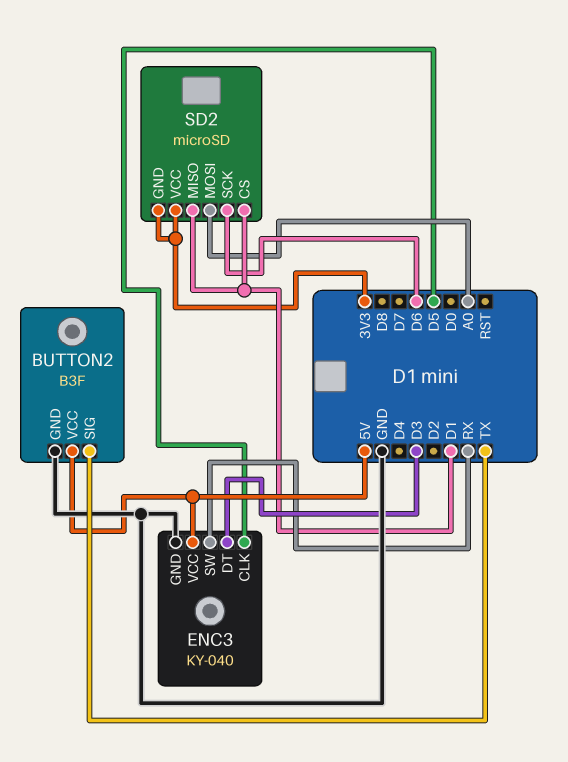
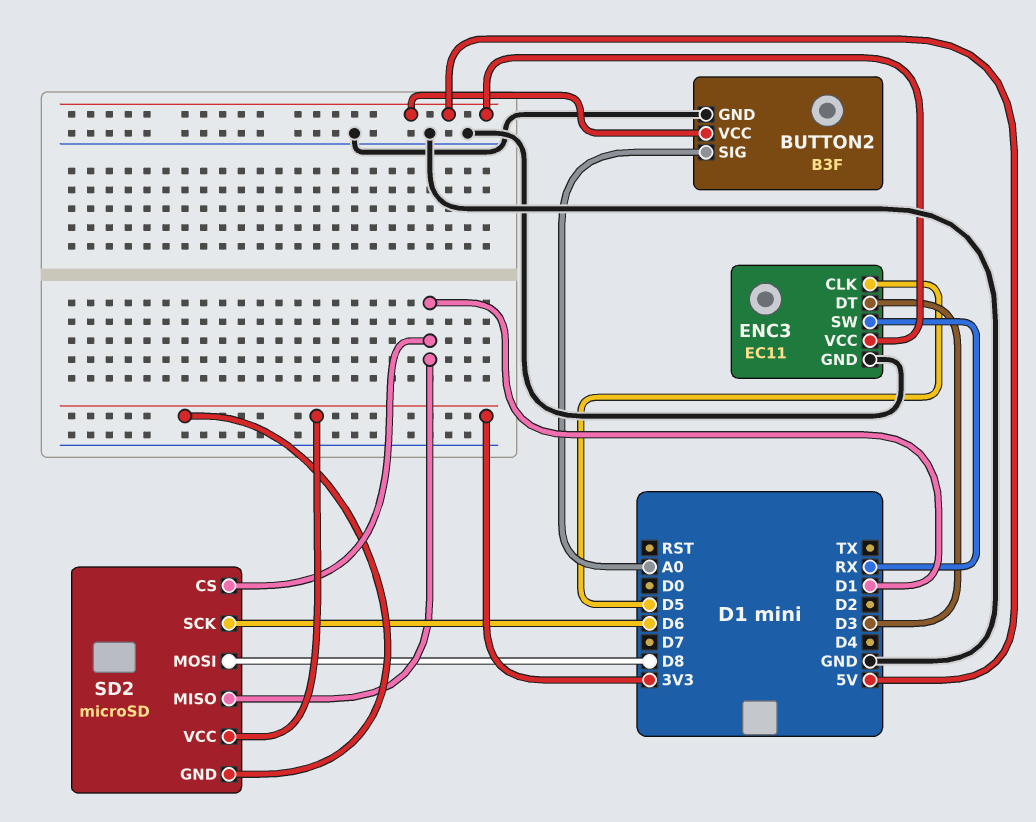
BUTTON2 pin SIG: TX -> A0
ENC3: KY-040 -> EC11
SD2 pin MOSI: A0 -> D8

